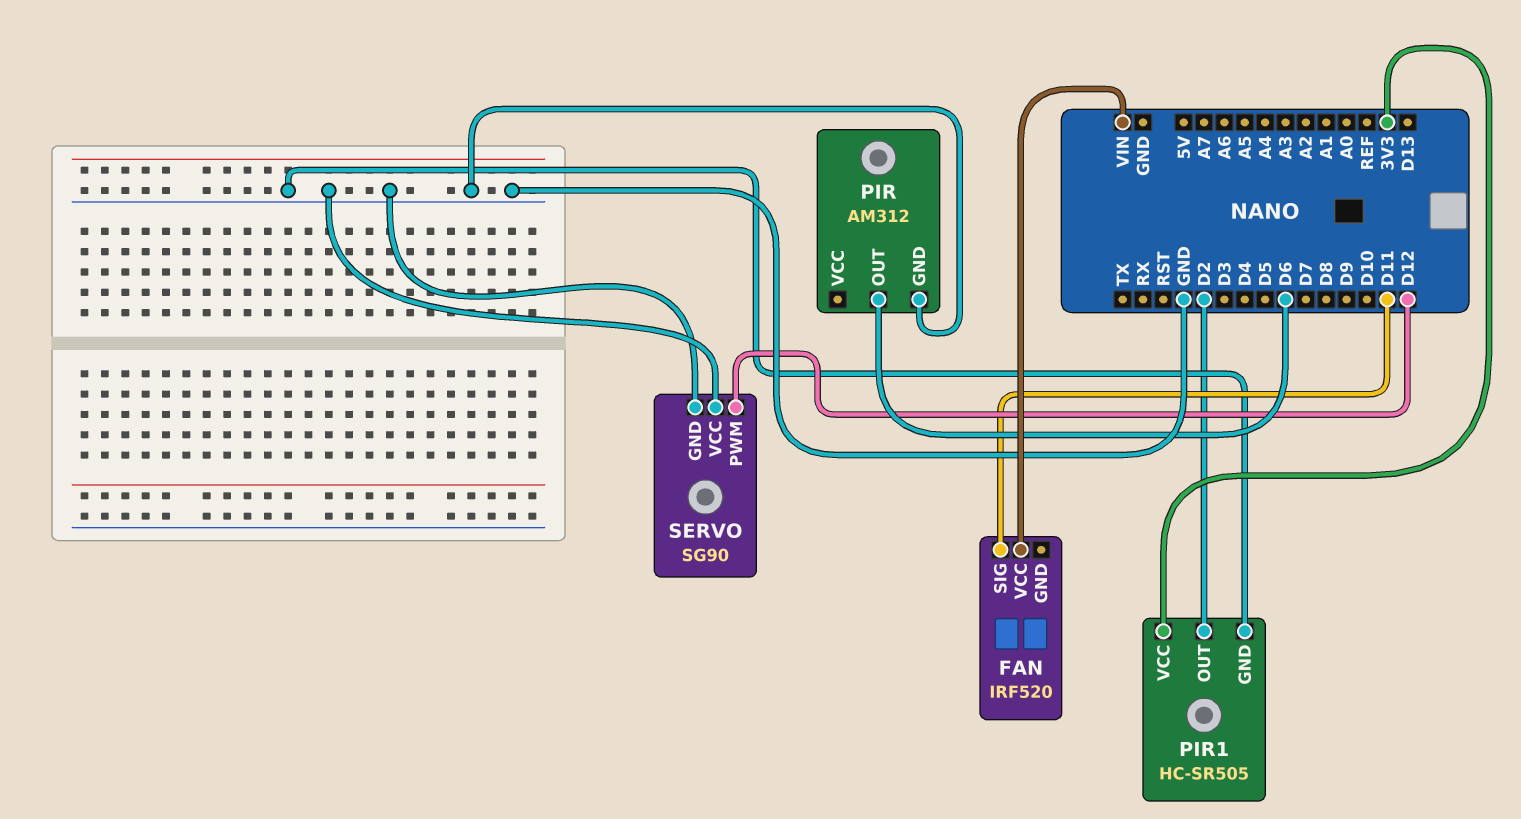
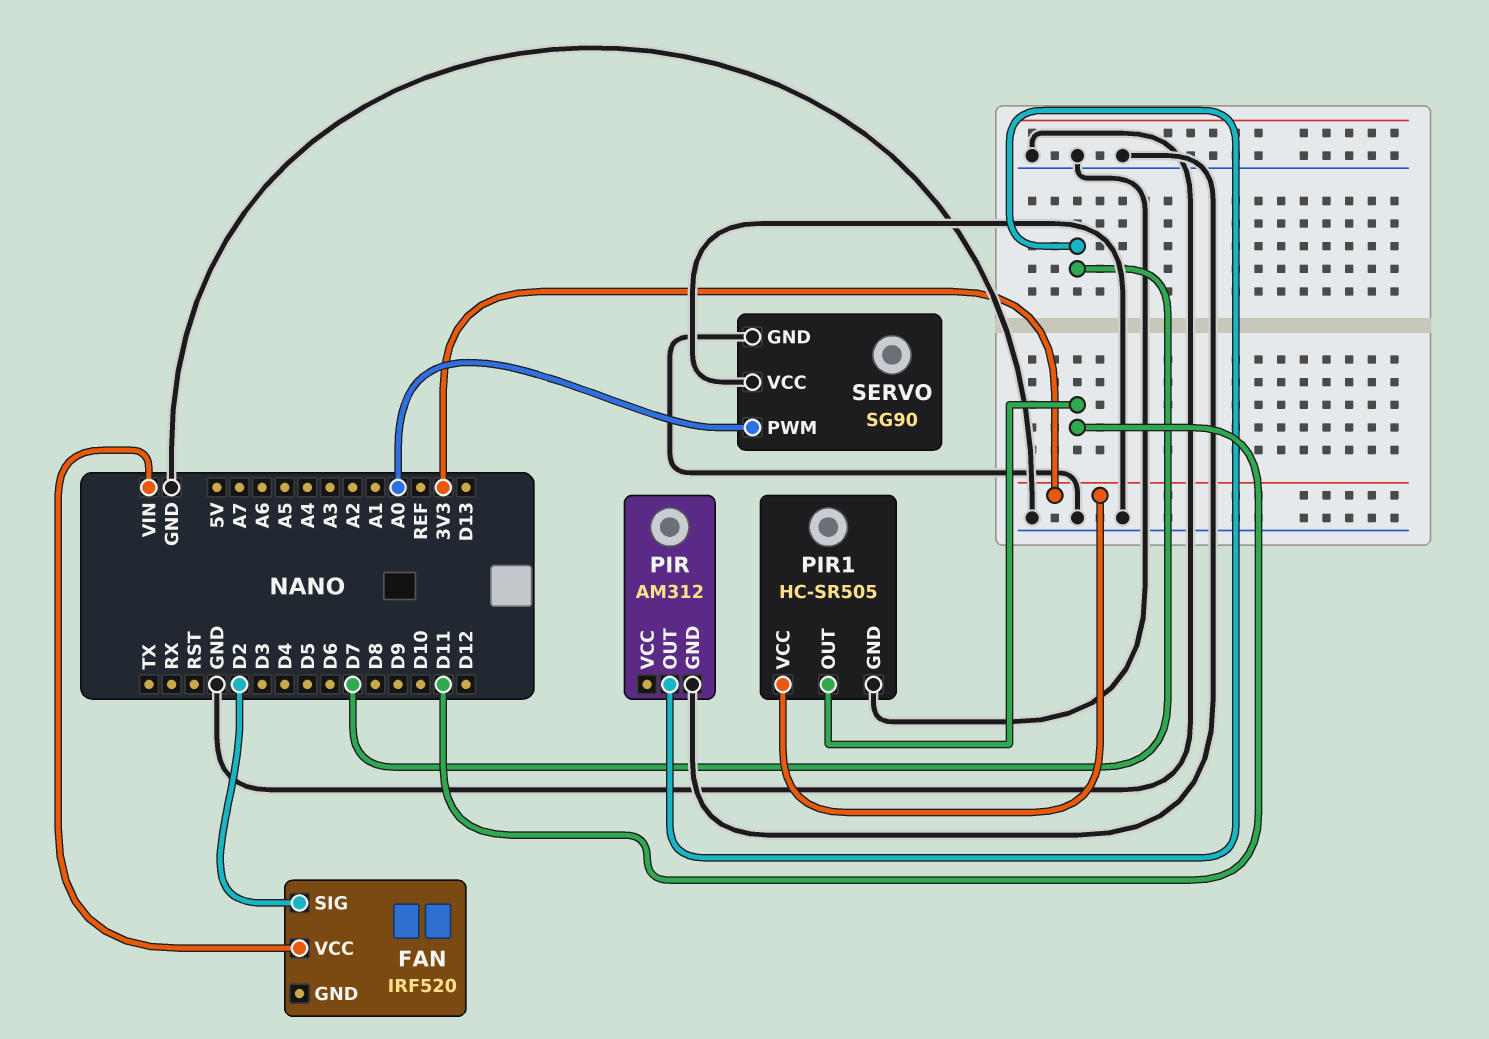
FAN pin SIG: D11 -> D2
PIR pin OUT: D6 -> D7
PIR1 pin OUT: D2 -> D11
SERVO pin PWM: D12 -> A0

